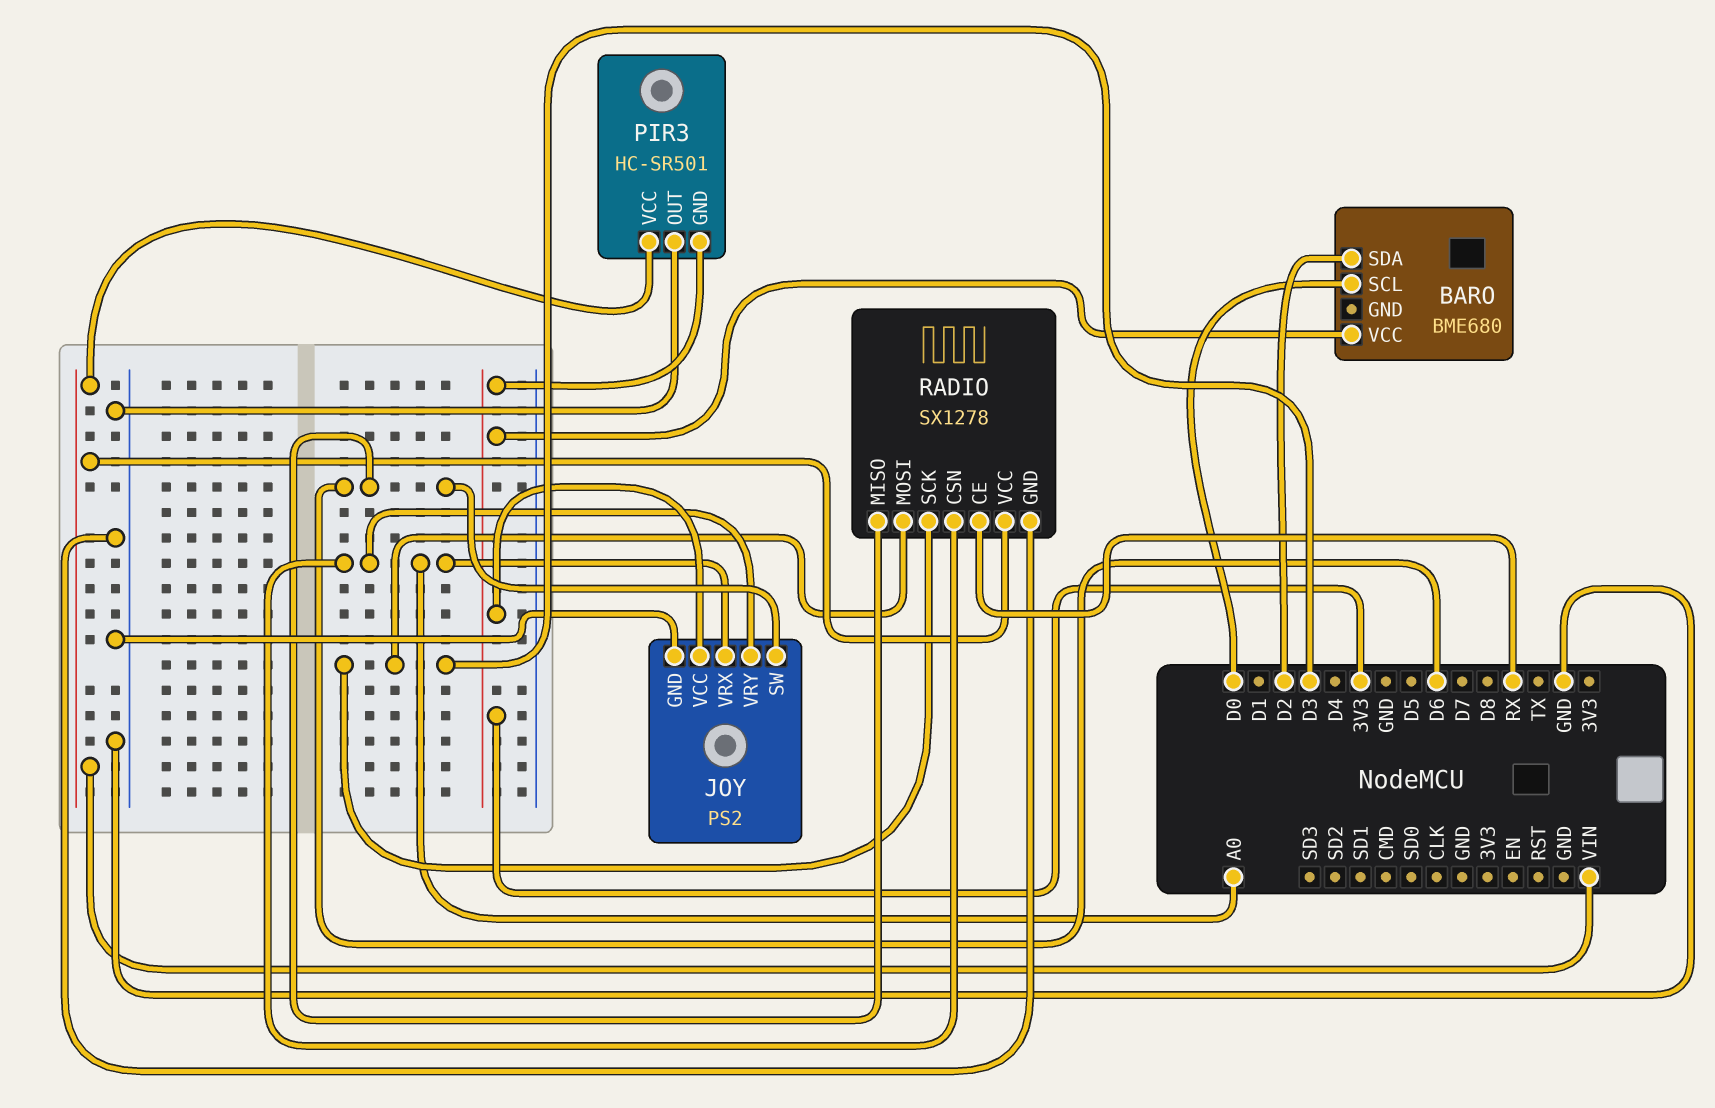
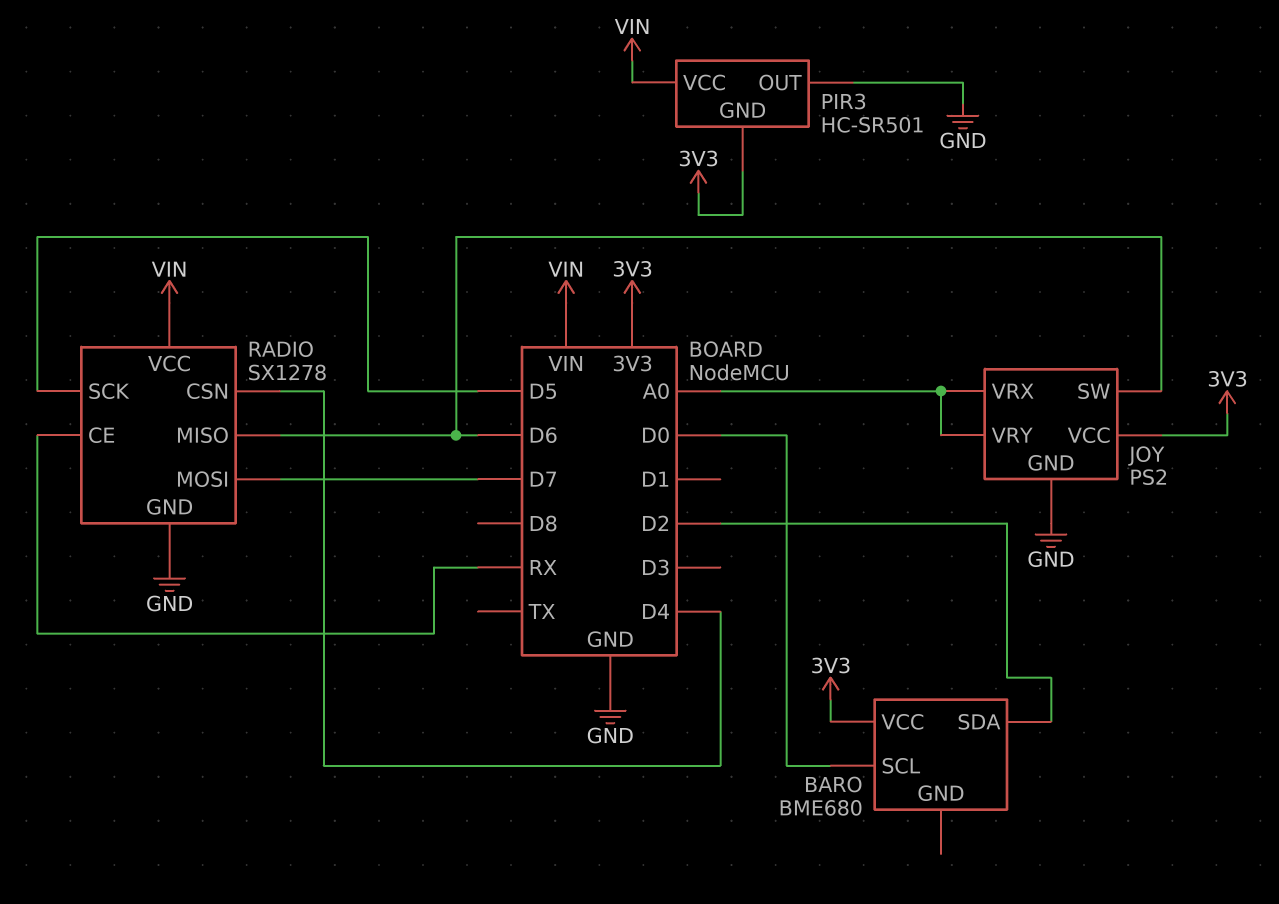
RADIO pin CSN: A0 -> D4
RADIO pin MOSI: D3 -> D7
RADIO pin SCK: D3 -> D5

